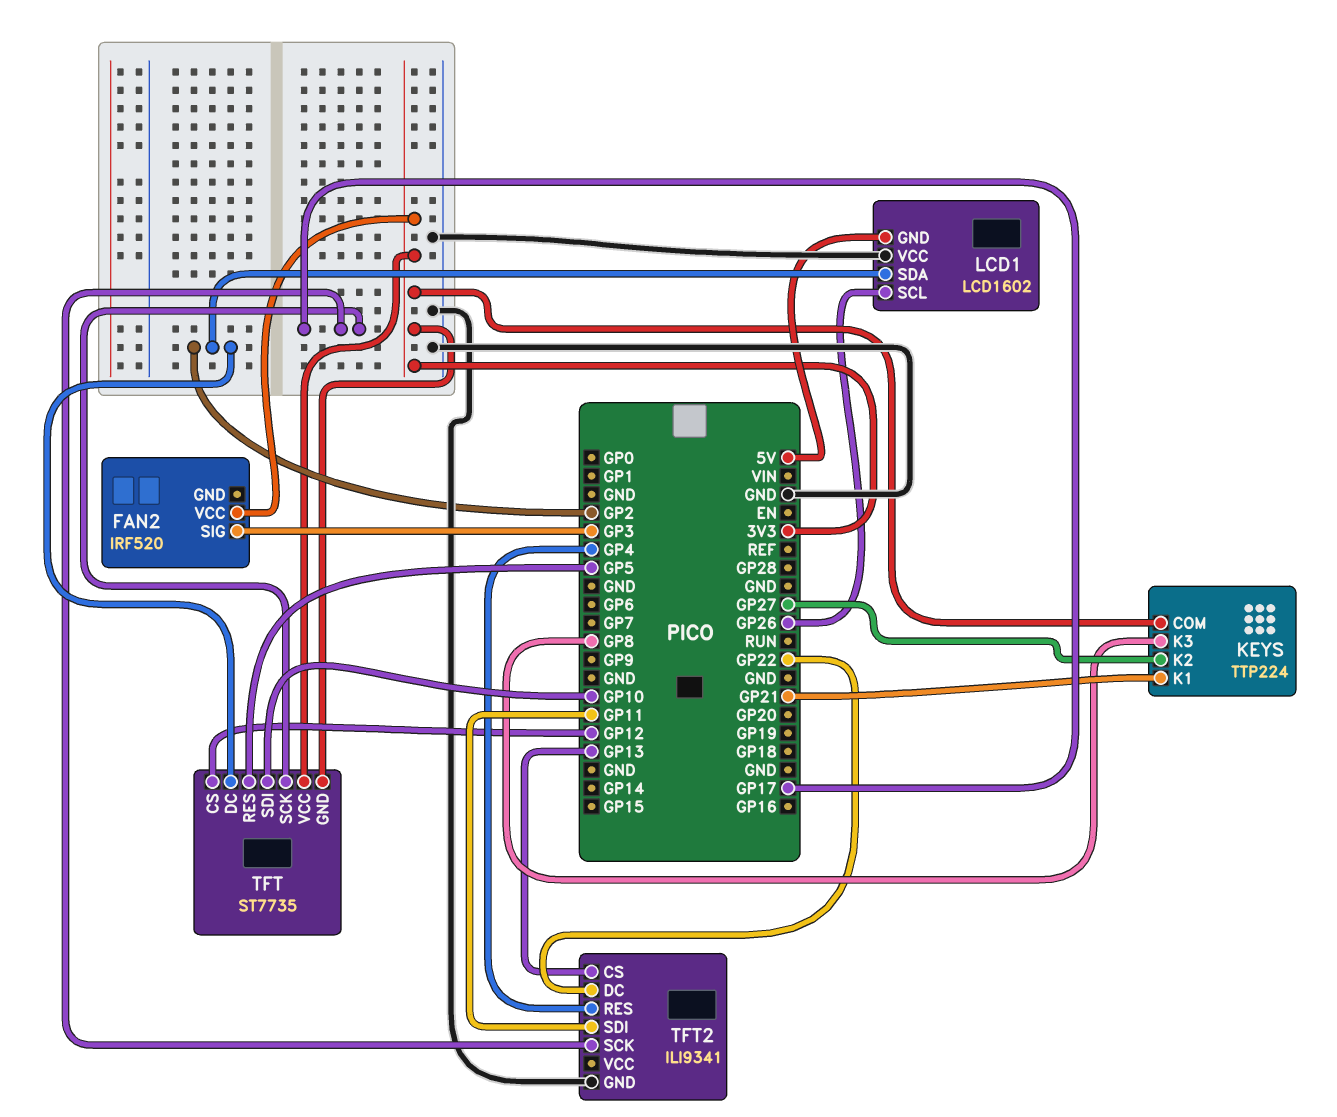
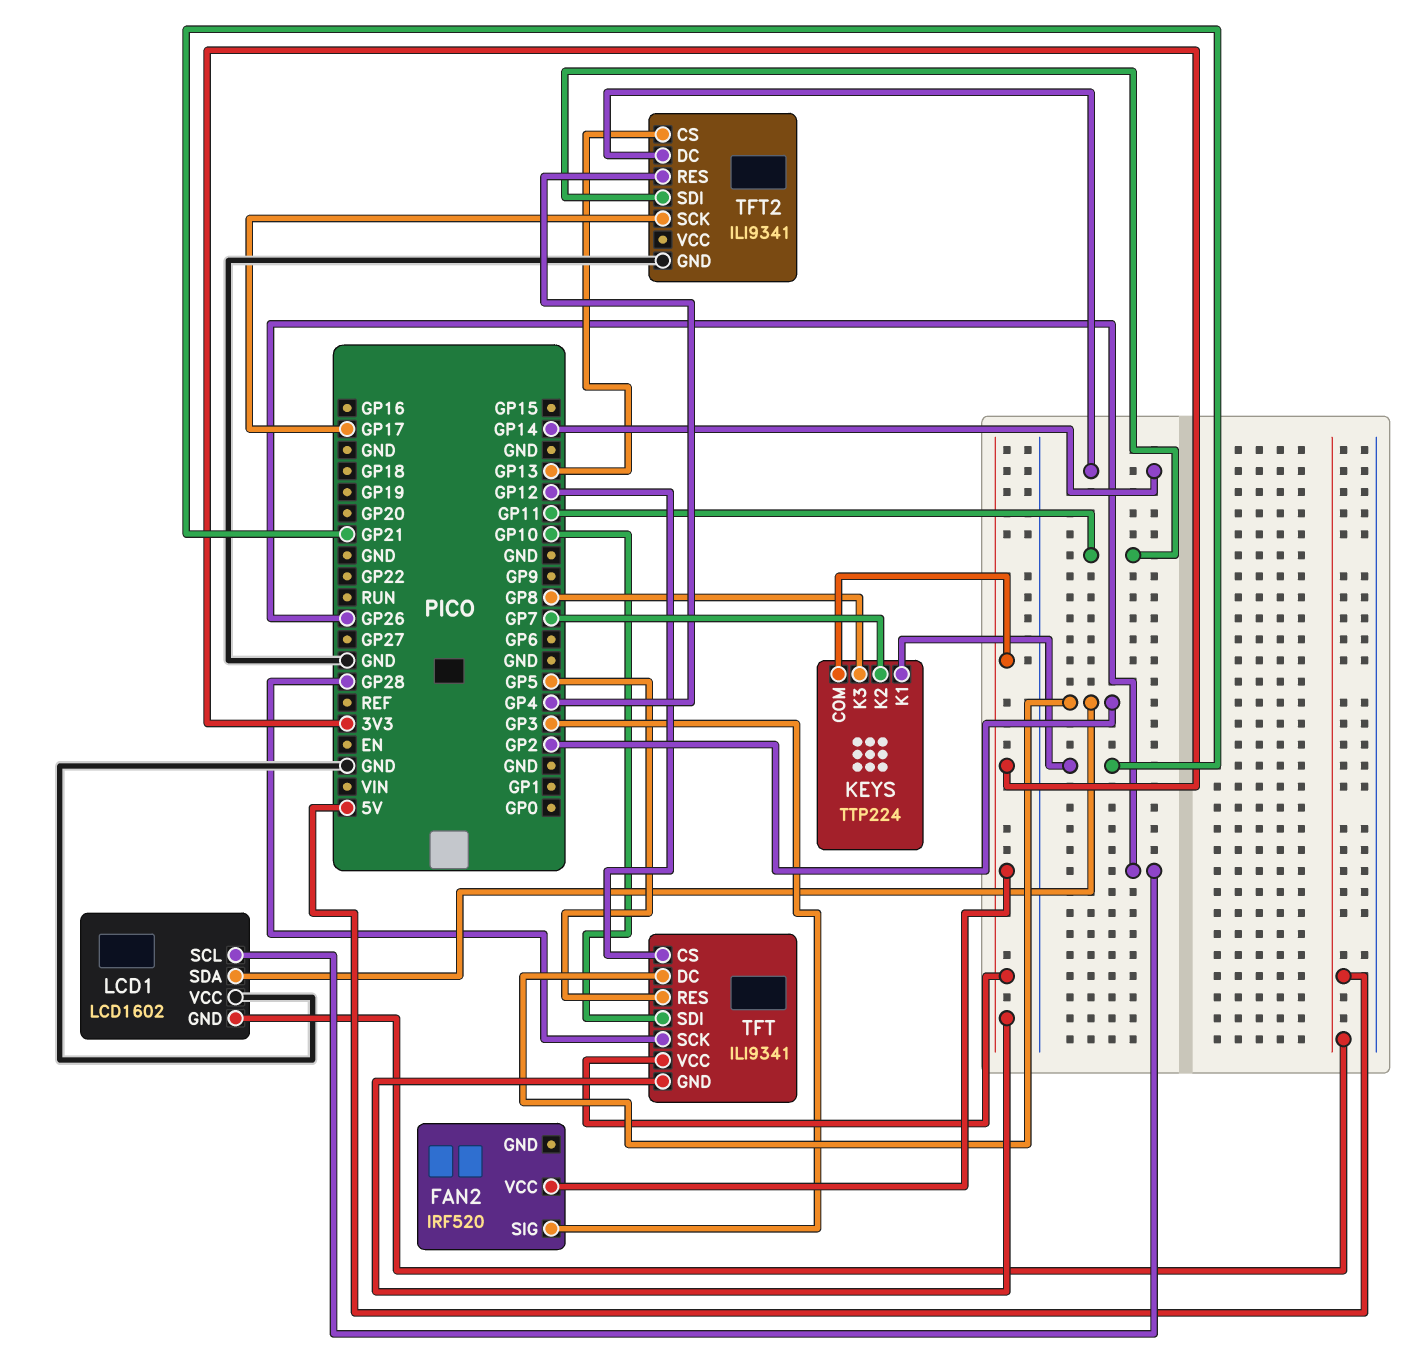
KEYS pin K2: GP27 -> GP7
TFT: ST7735 -> ILI9341
TFT pin SCK: GP17 -> GP28
TFT2 pin DC: GP22 -> GP14

